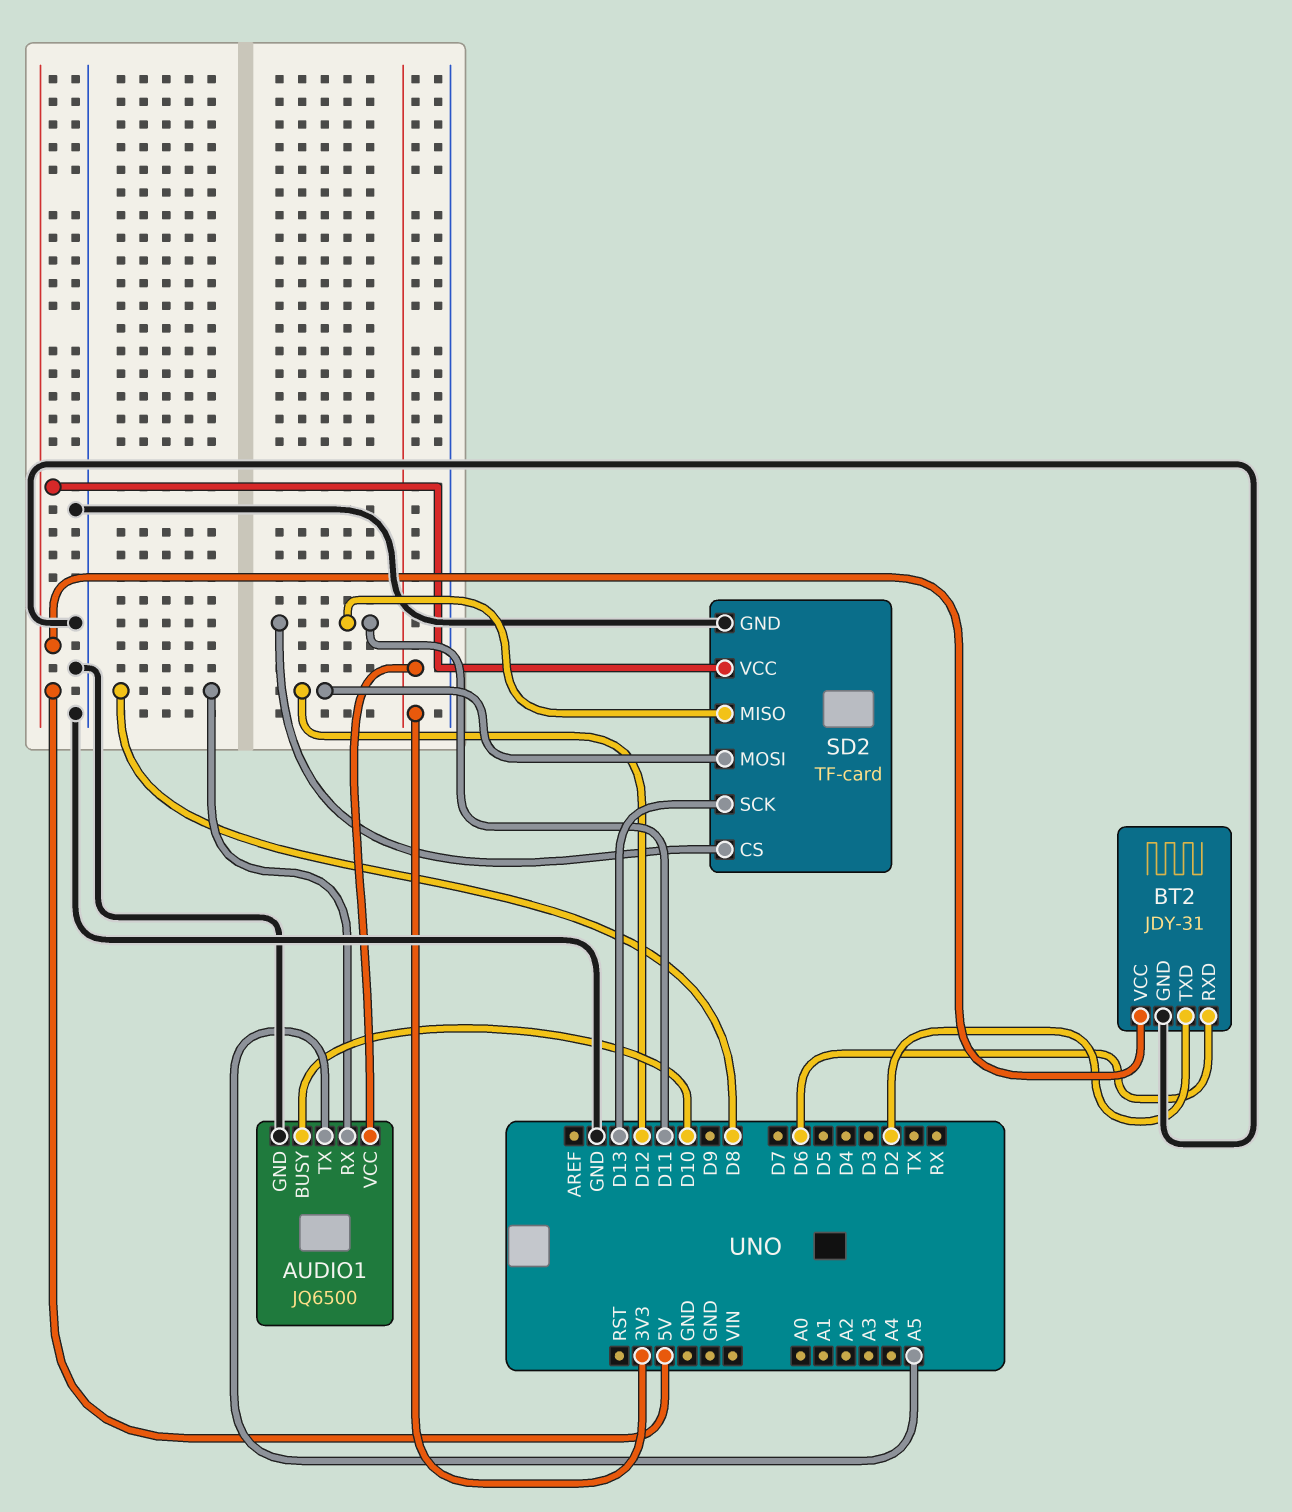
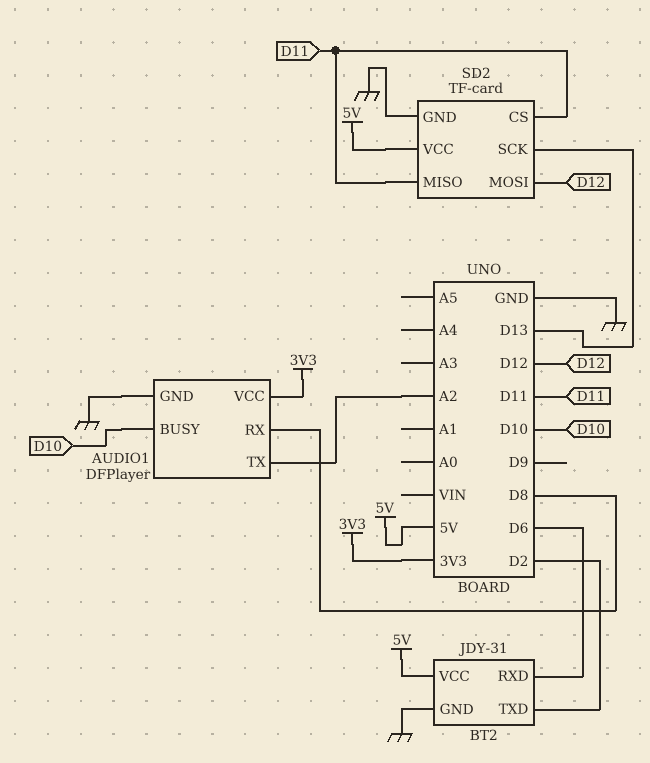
AUDIO1: JQ6500 -> DFPlayer
AUDIO1 pin TX: A5 -> A2

